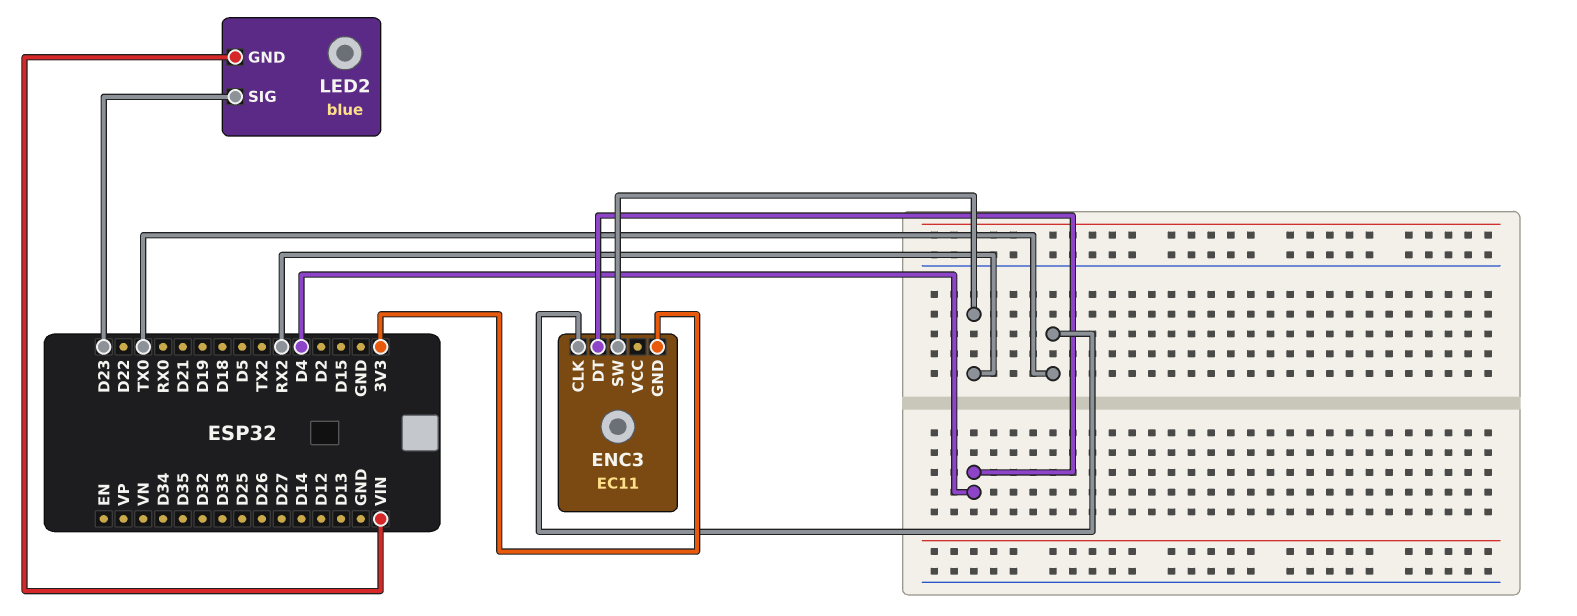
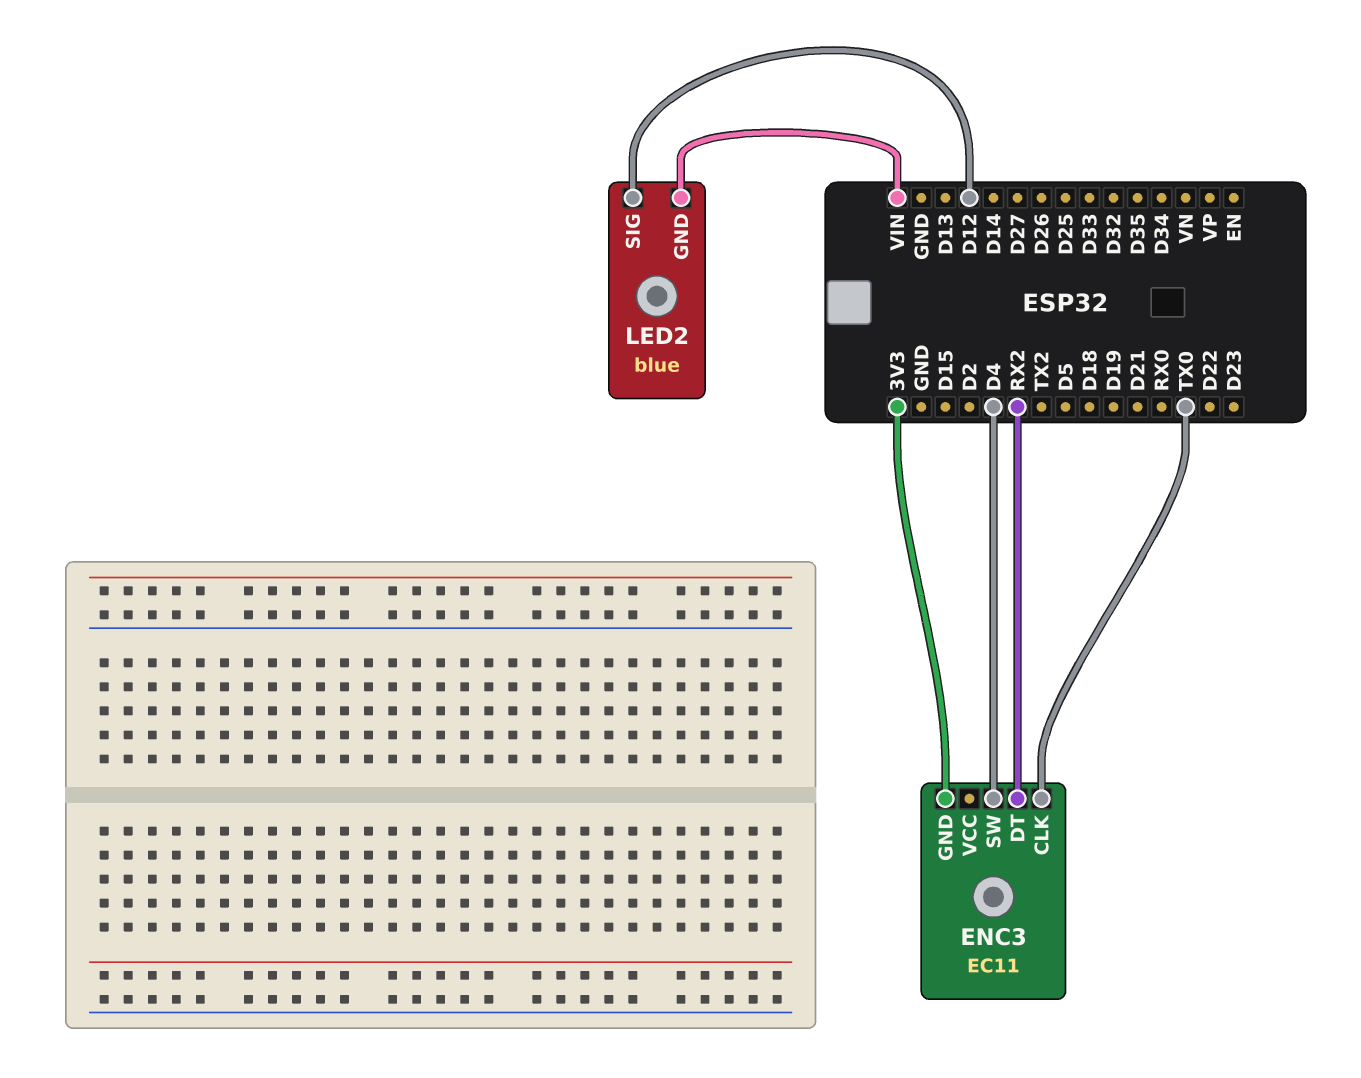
ENC3 pin DT: D4 -> RX2
ENC3 pin SW: RX2 -> D4
LED2 pin SIG: D23 -> D12

